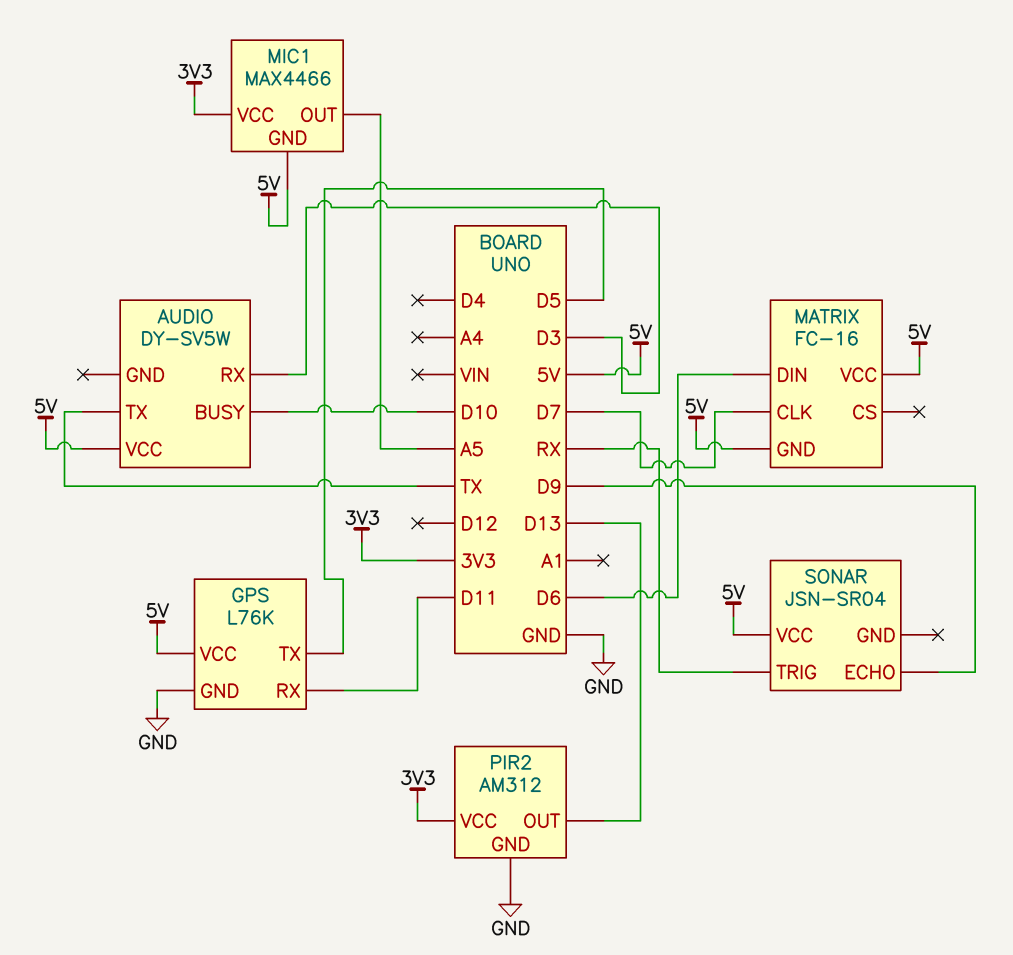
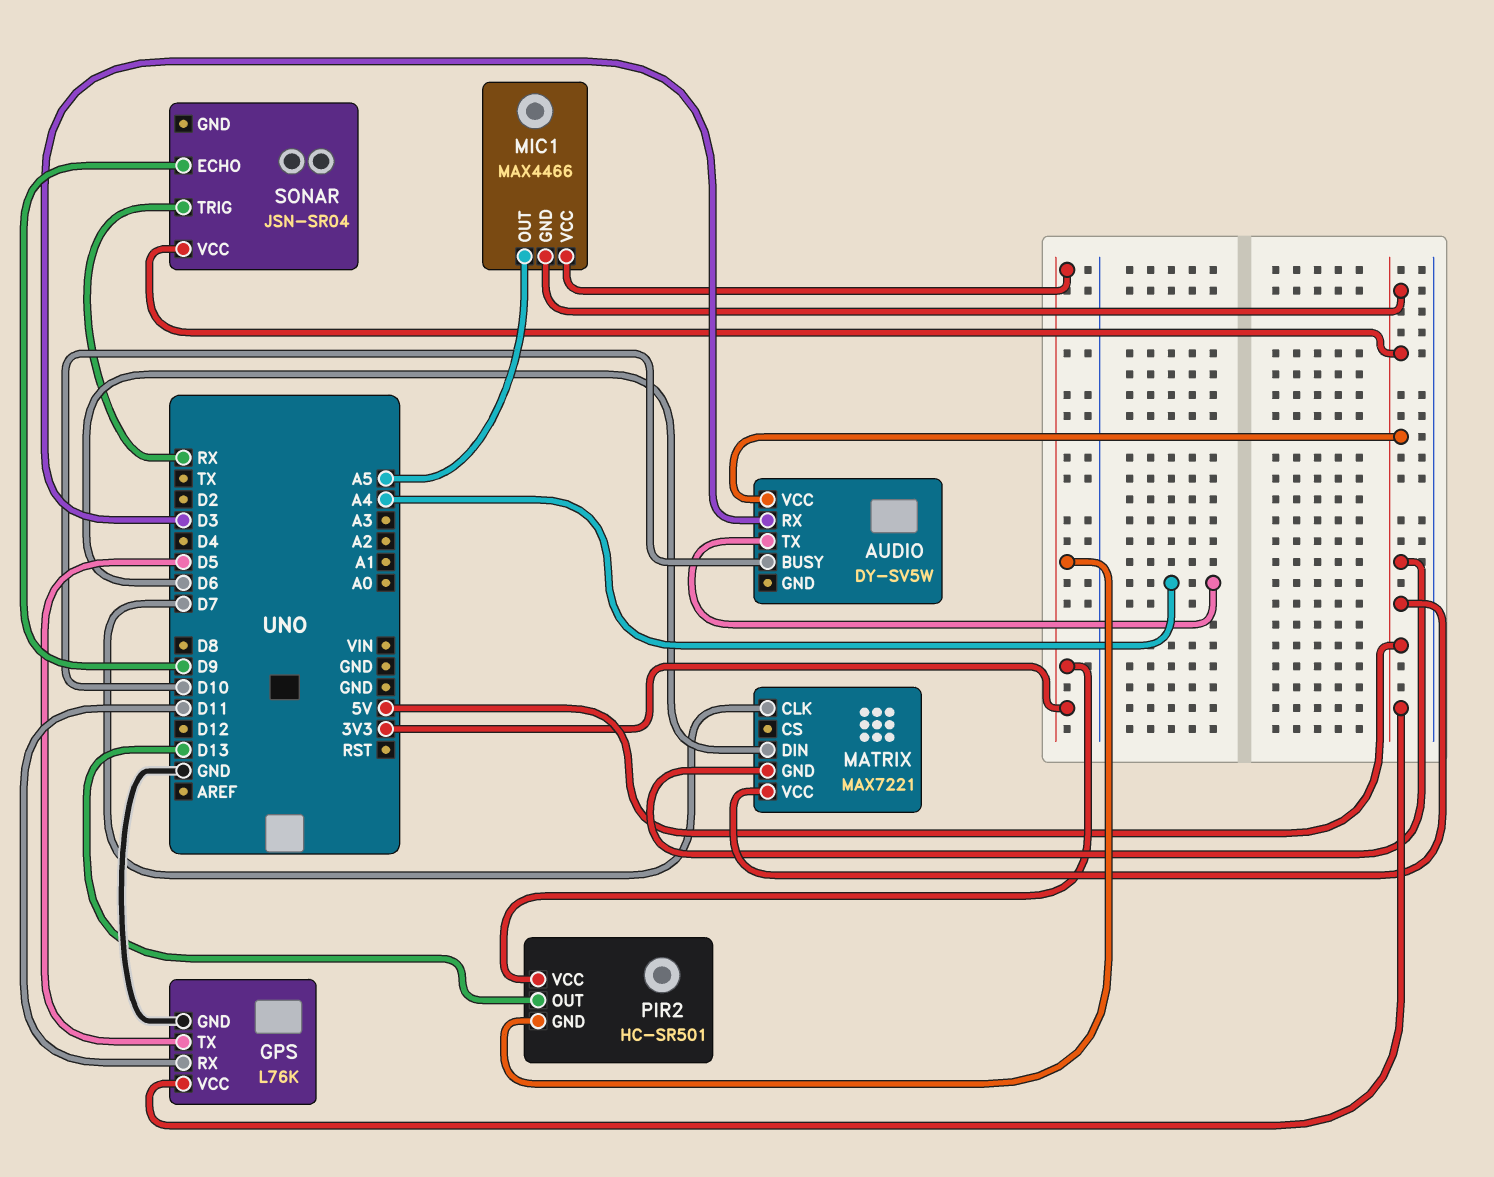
AUDIO pin TX: TX -> A4
MATRIX: FC-16 -> MAX7221
PIR2: AM312 -> HC-SR501
PIR2 pin GND: GND -> 3V3

